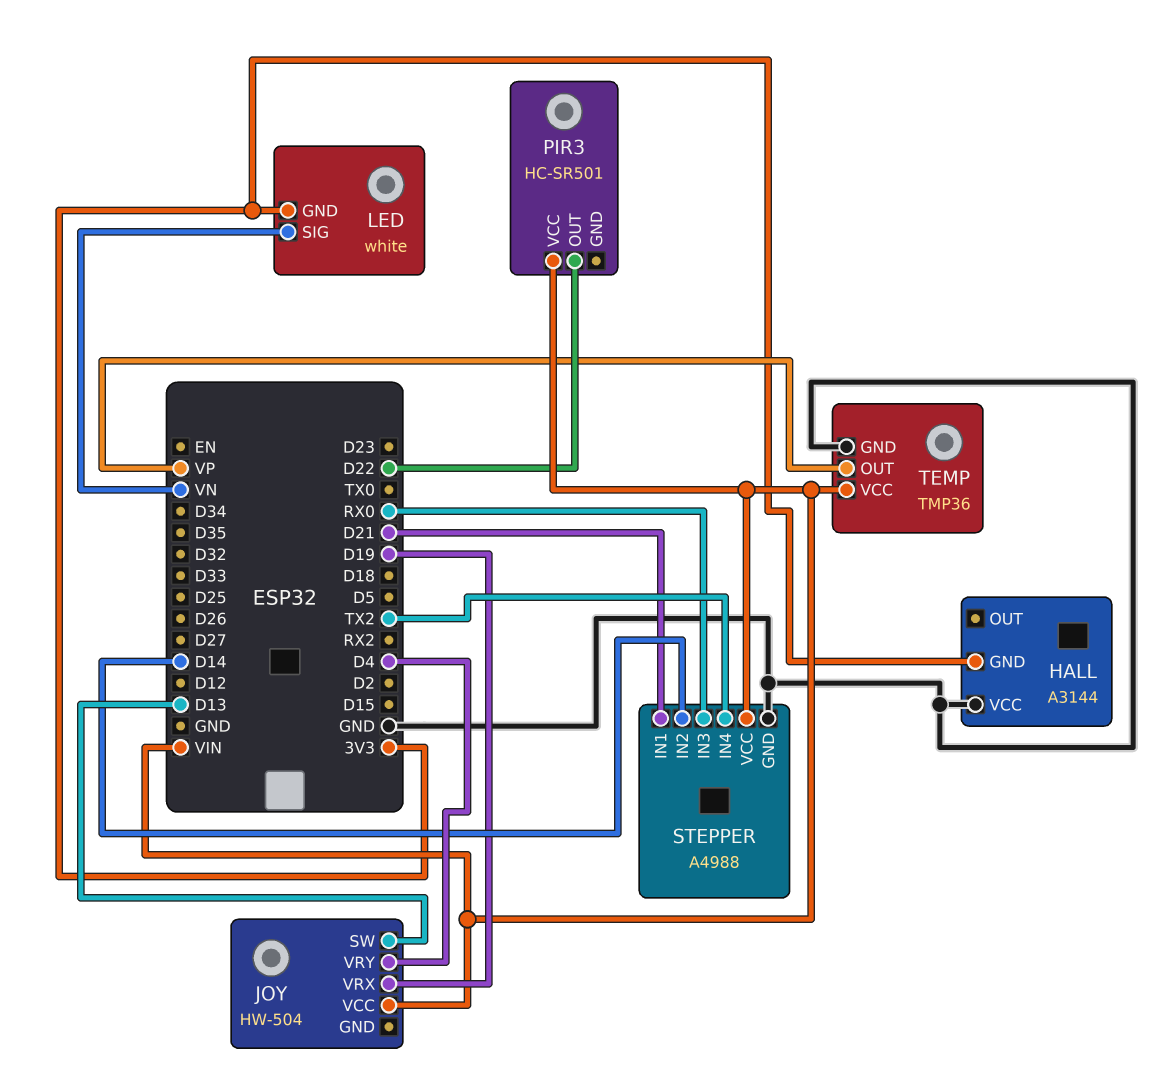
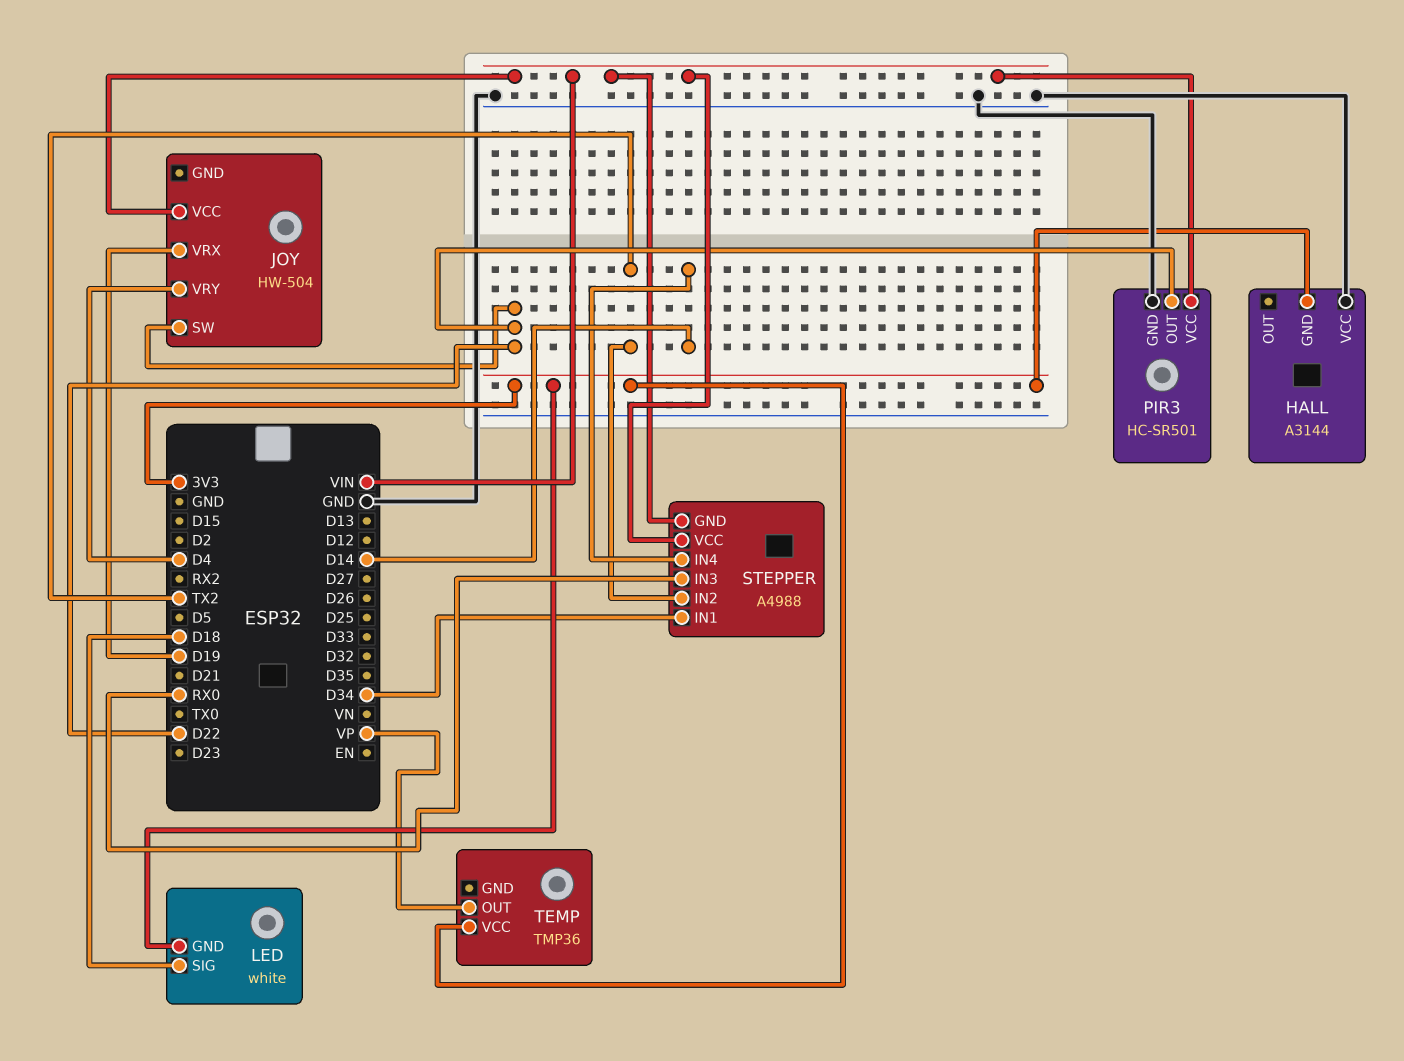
JOY pin SW: D13 -> D22
LED pin SIG: VN -> D18
PIR3 pin GND: none -> GND
STEPPER pin GND: GND -> VIN
STEPPER pin IN1: D21 -> D34
STEPPER pin IN2: D14 -> TX2
STEPPER pin IN4: TX2 -> D14
TEMP pin GND: GND -> none
TEMP pin VCC: VIN -> 3V3

